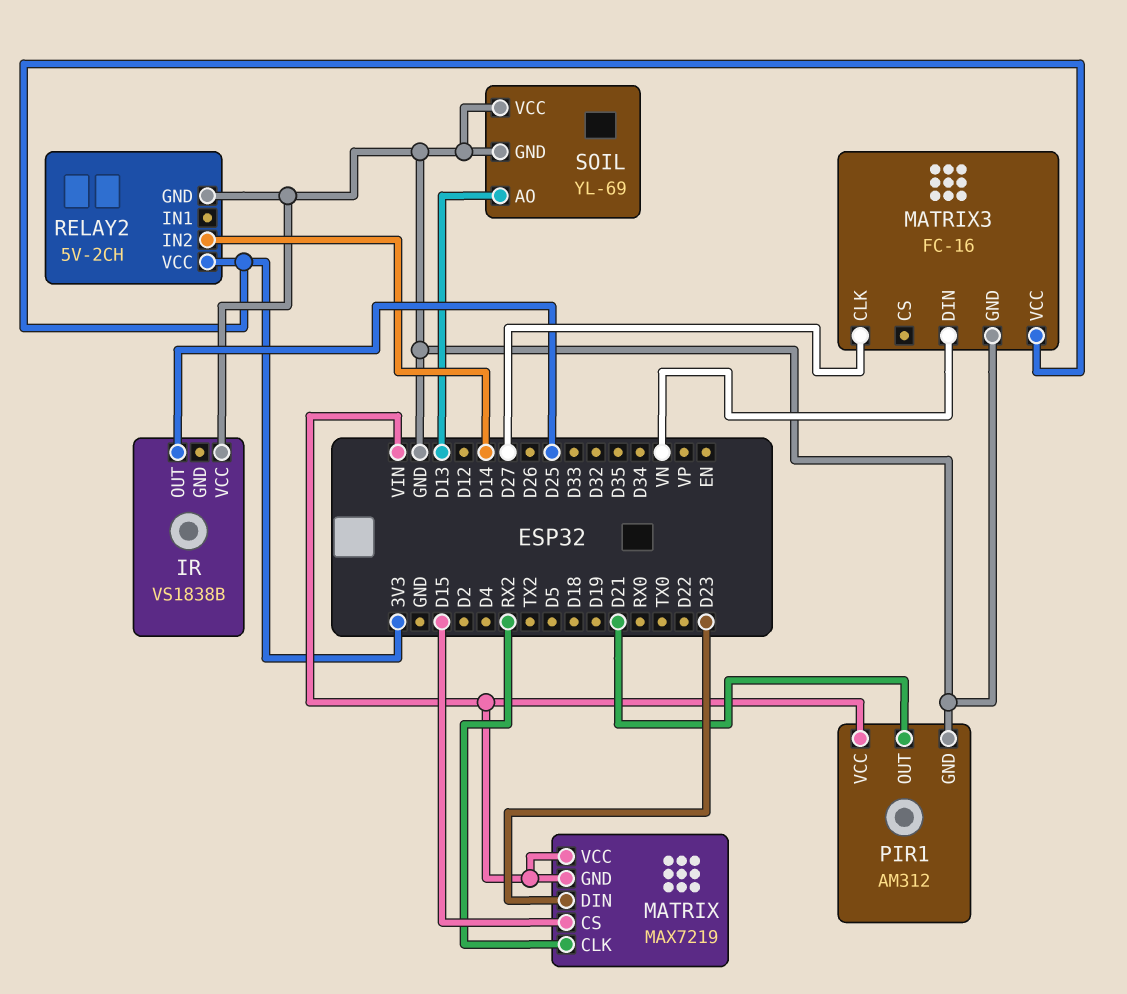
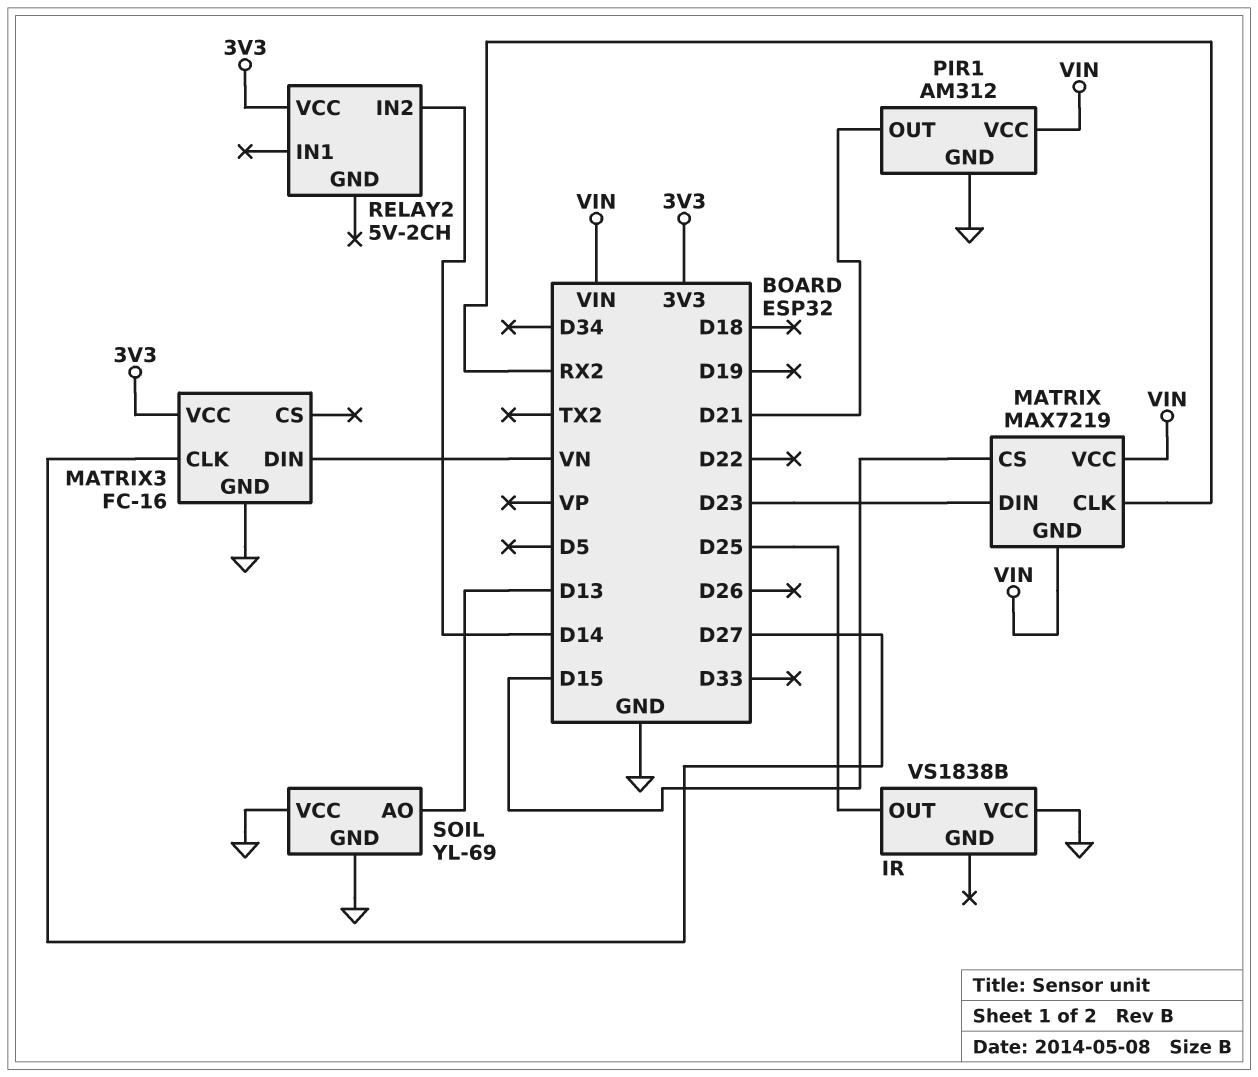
RELAY2 pin GND: GND -> none

